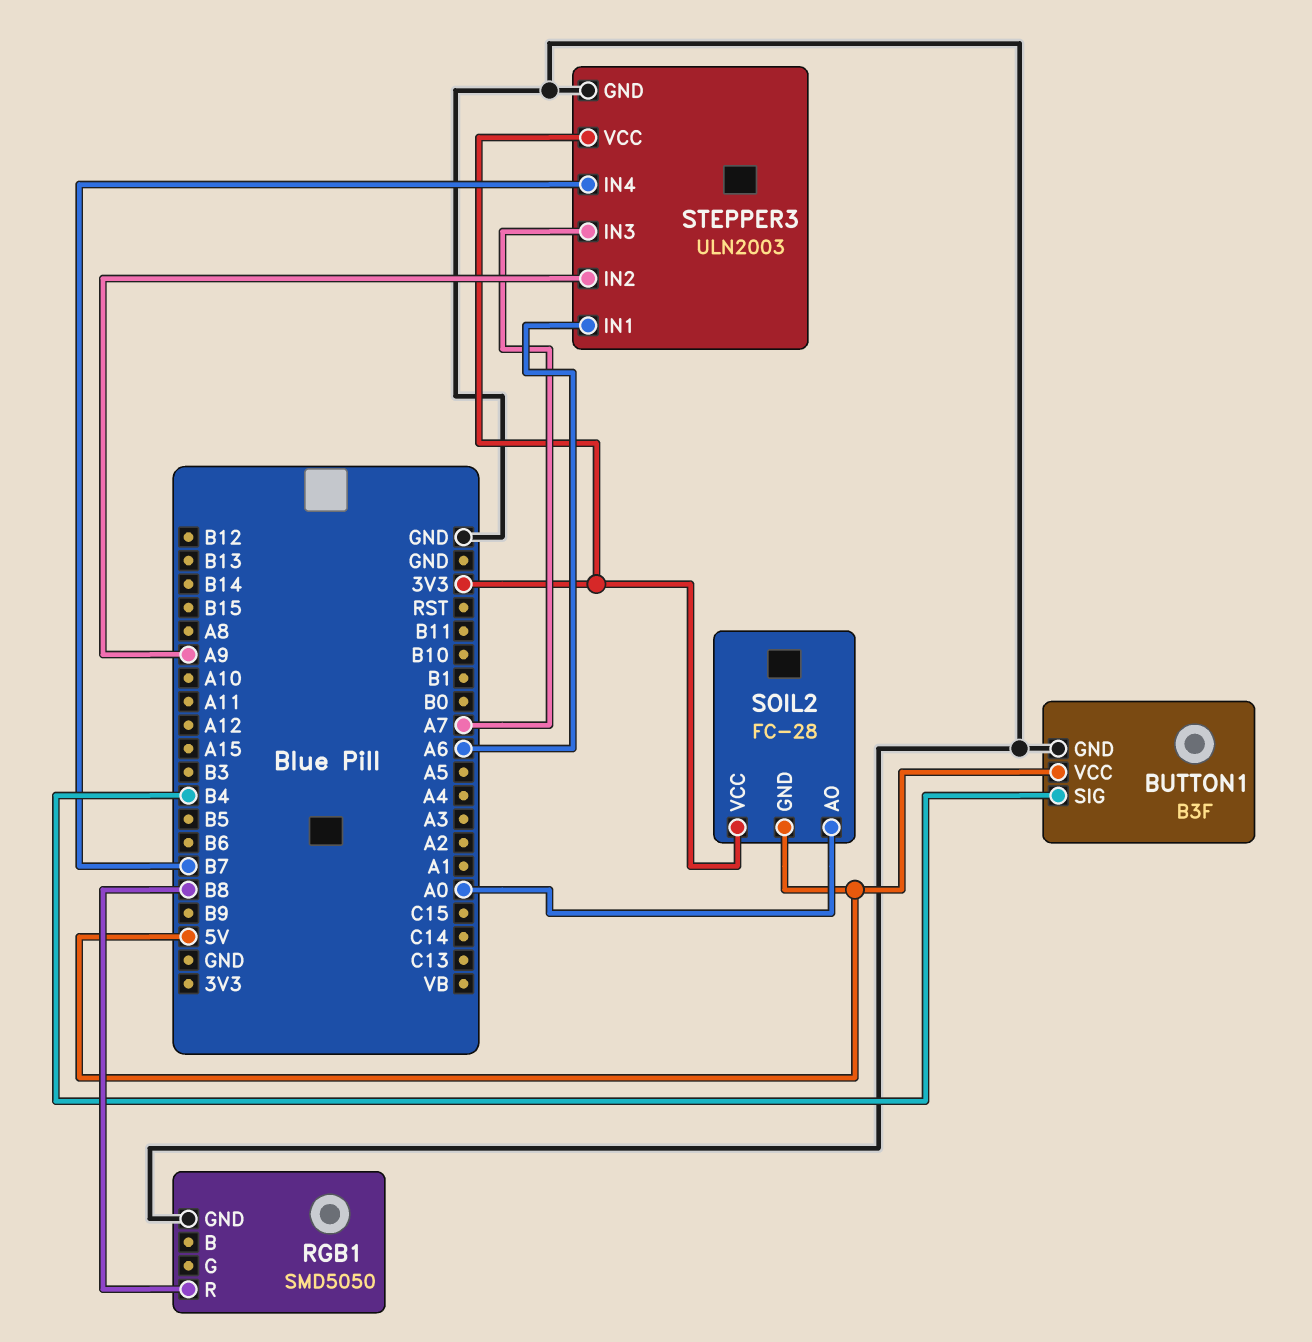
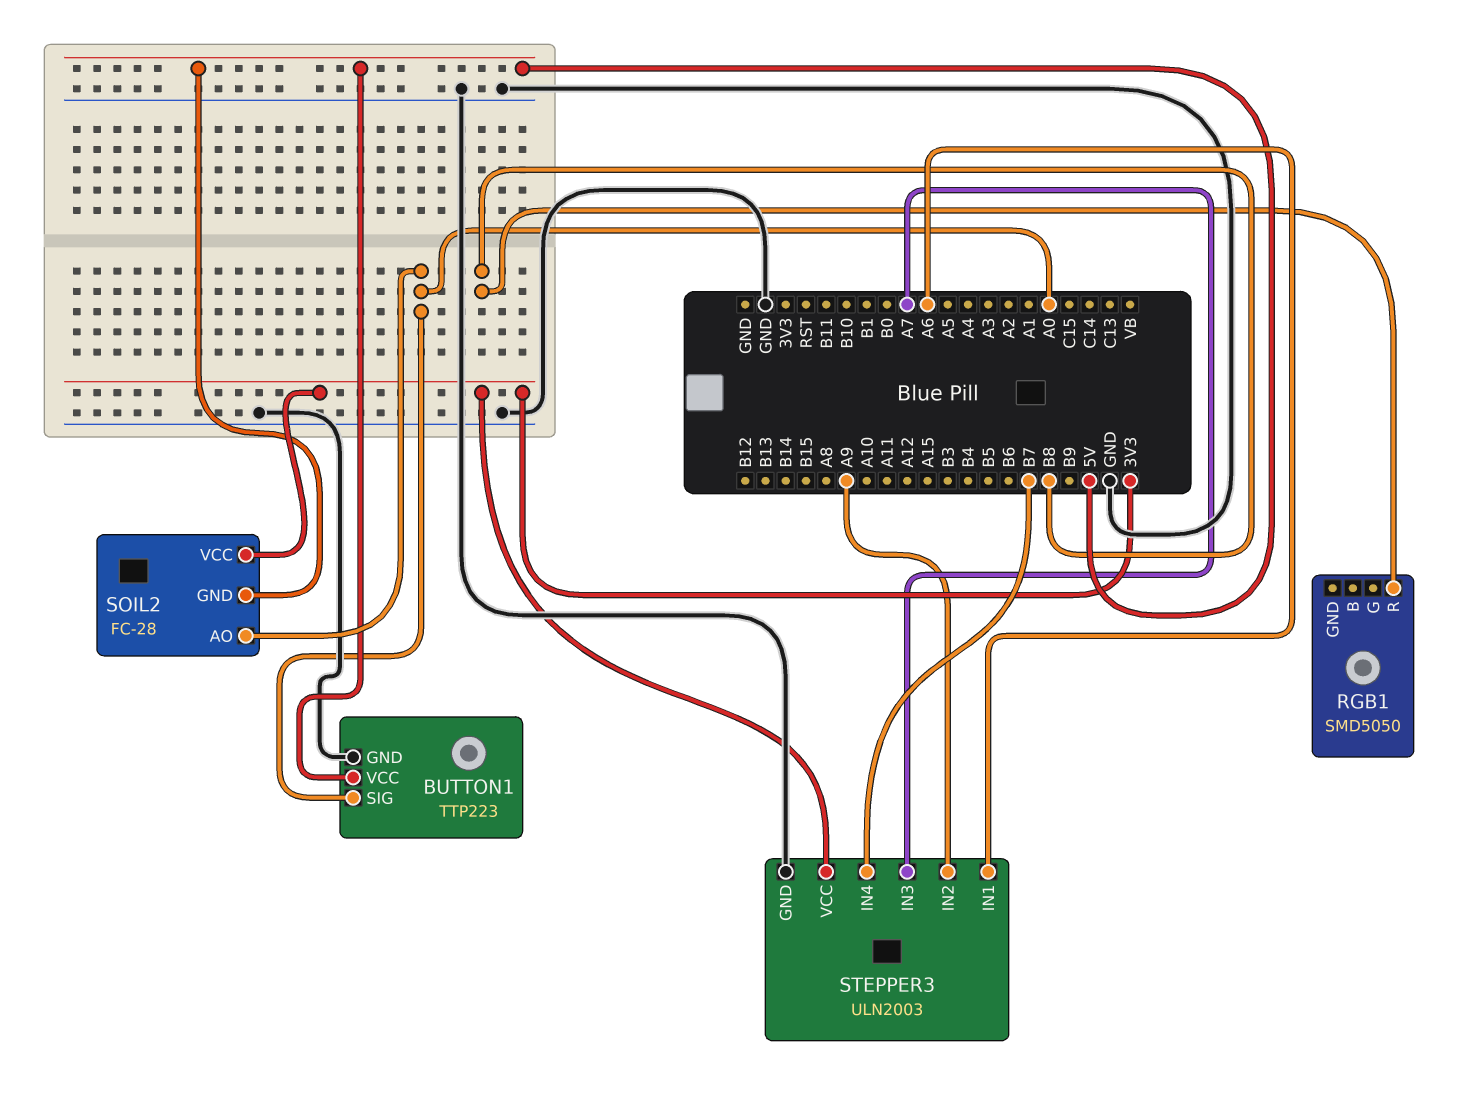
BUTTON1: B3F -> TTP223
BUTTON1 pin SIG: B4 -> A0
RGB1 pin GND: GND -> none

